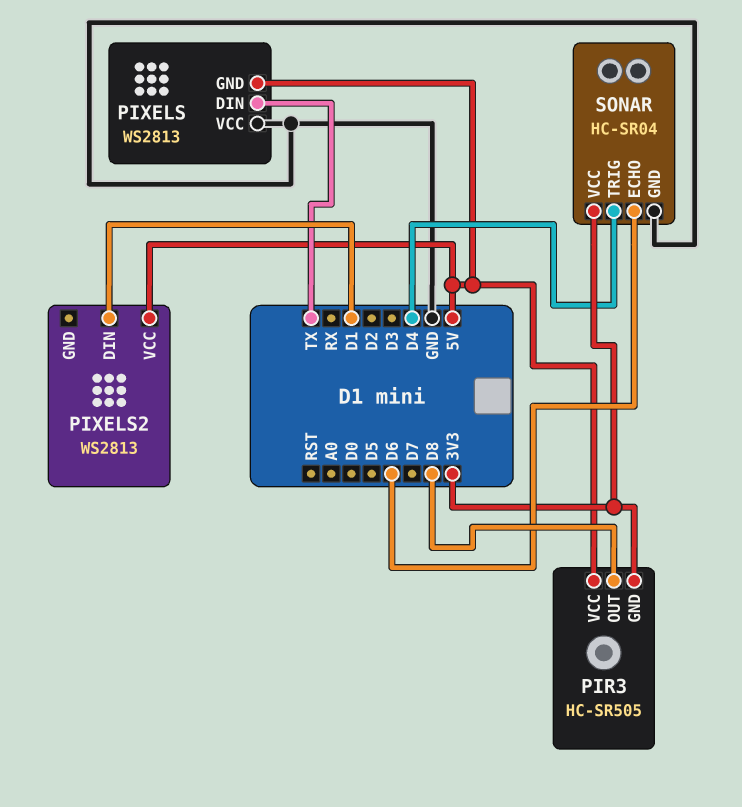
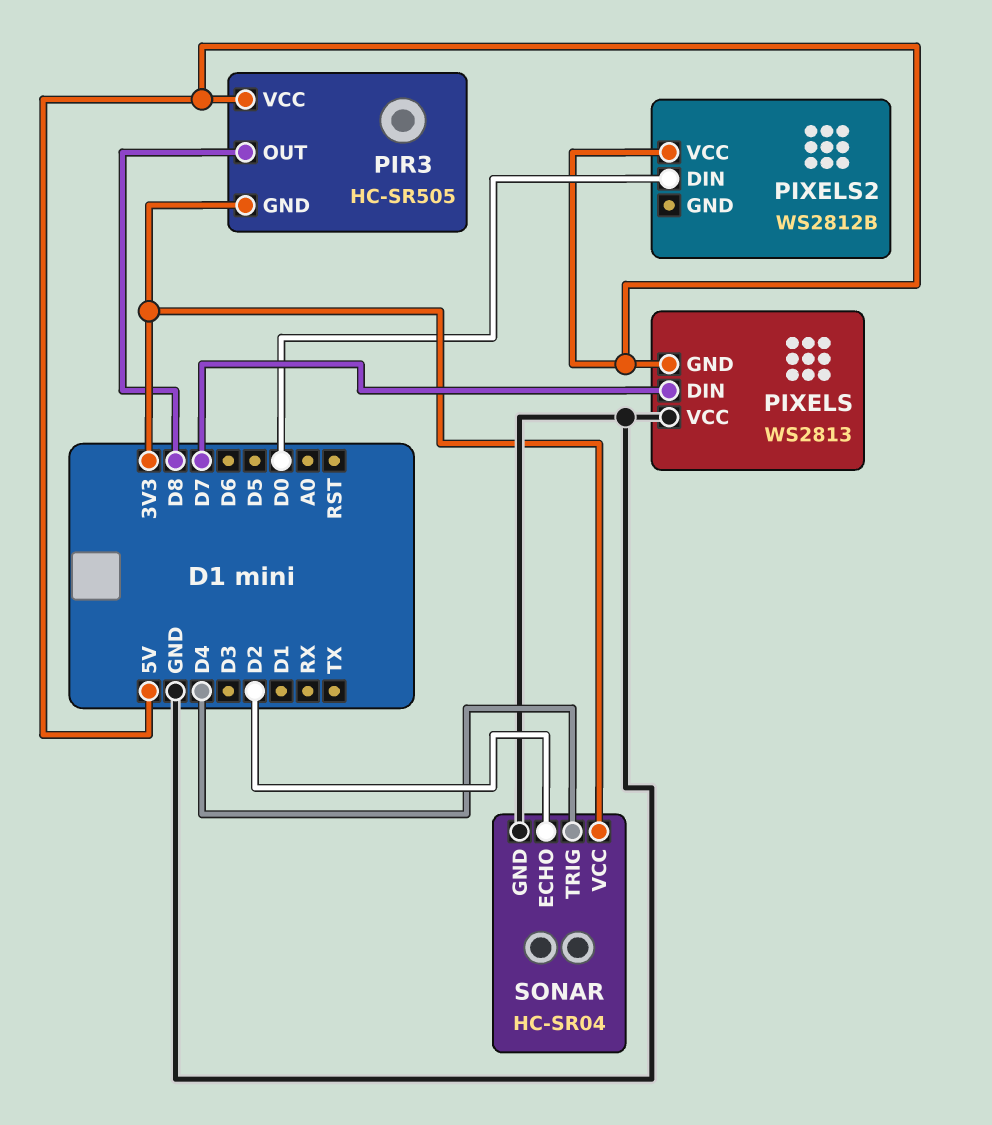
PIXELS pin DIN: TX -> D7
PIXELS2: WS2813 -> WS2812B
PIXELS2 pin DIN: D1 -> D0
SONAR pin ECHO: D6 -> D2

